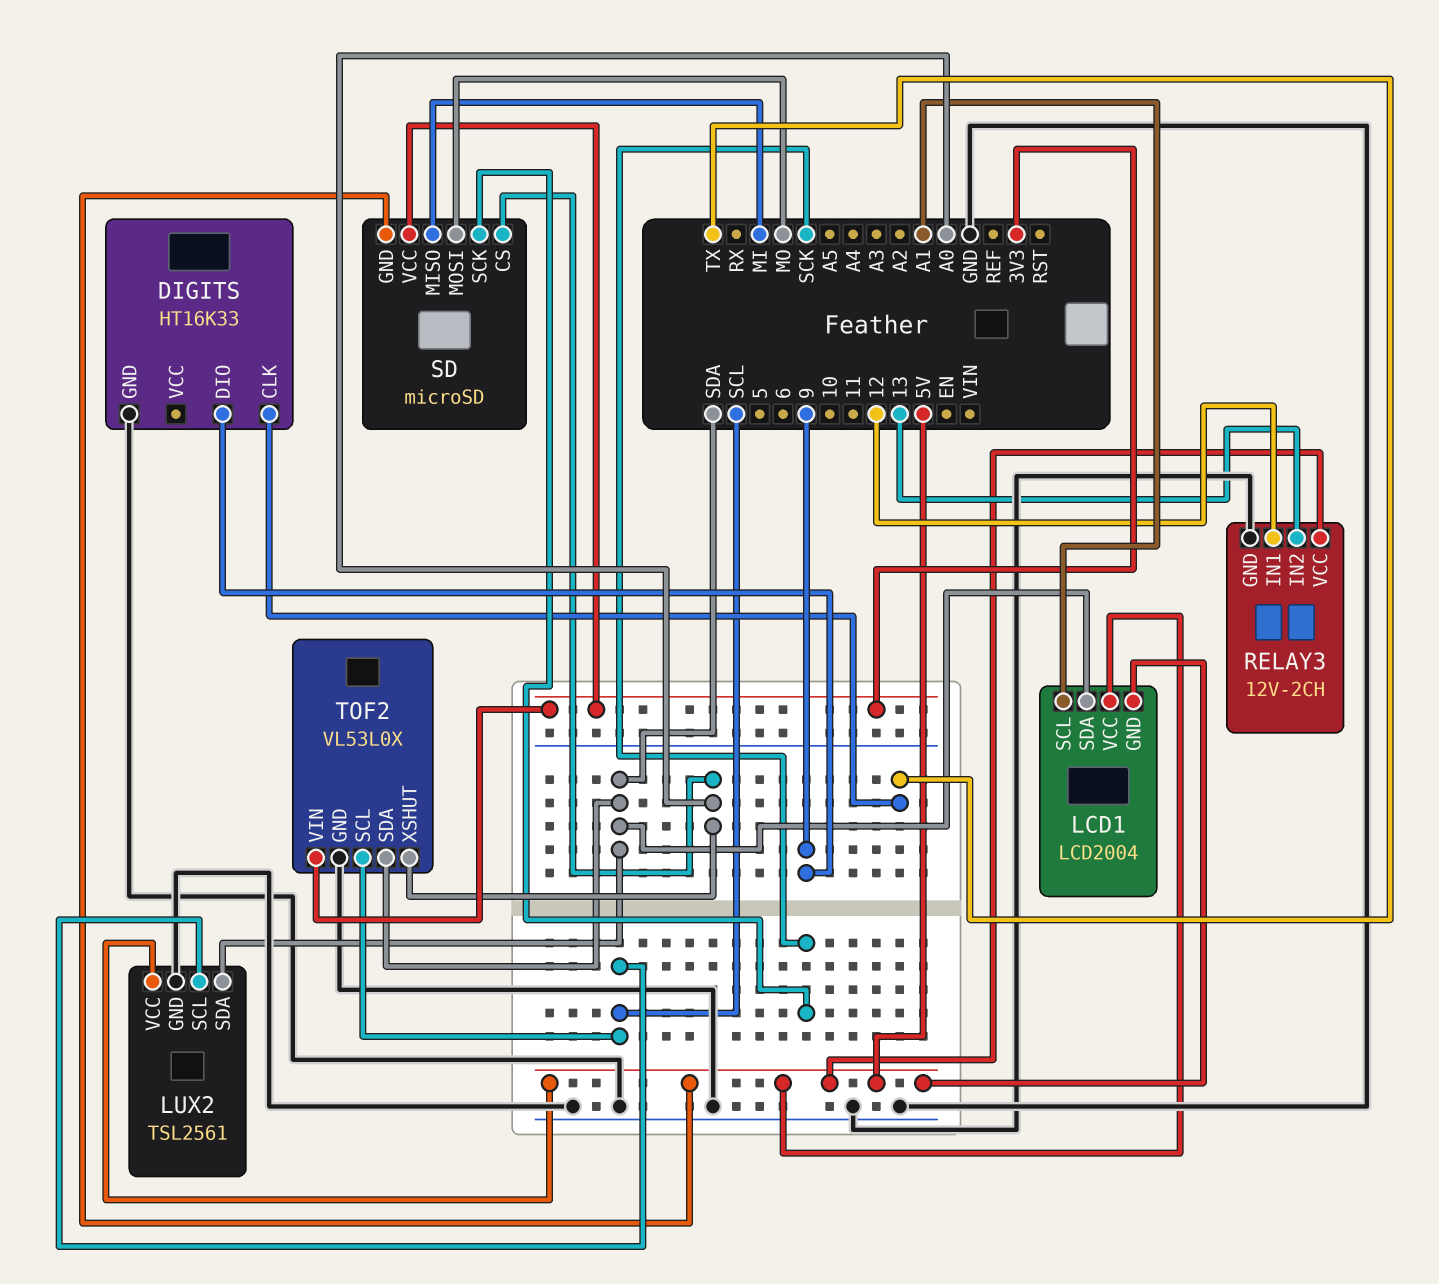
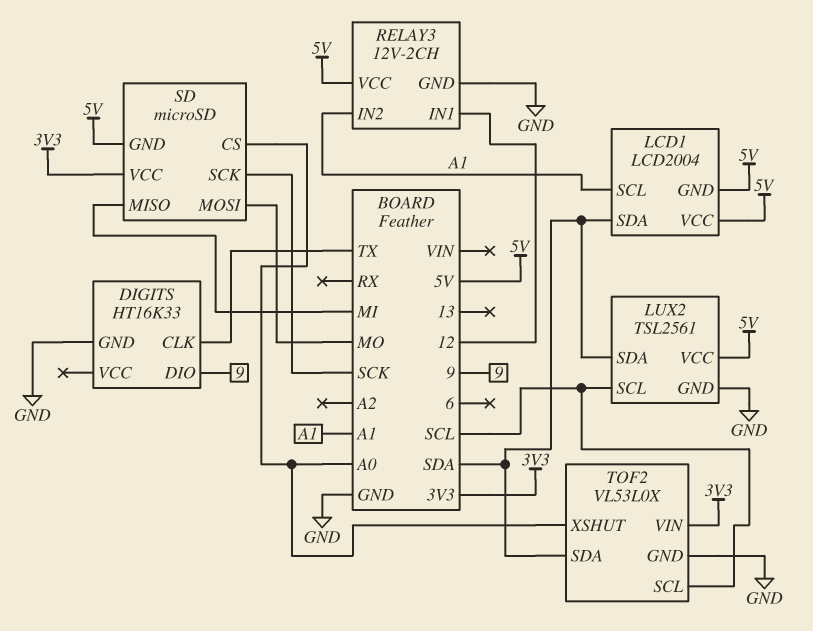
RELAY3 pin IN2: 13 -> A1

